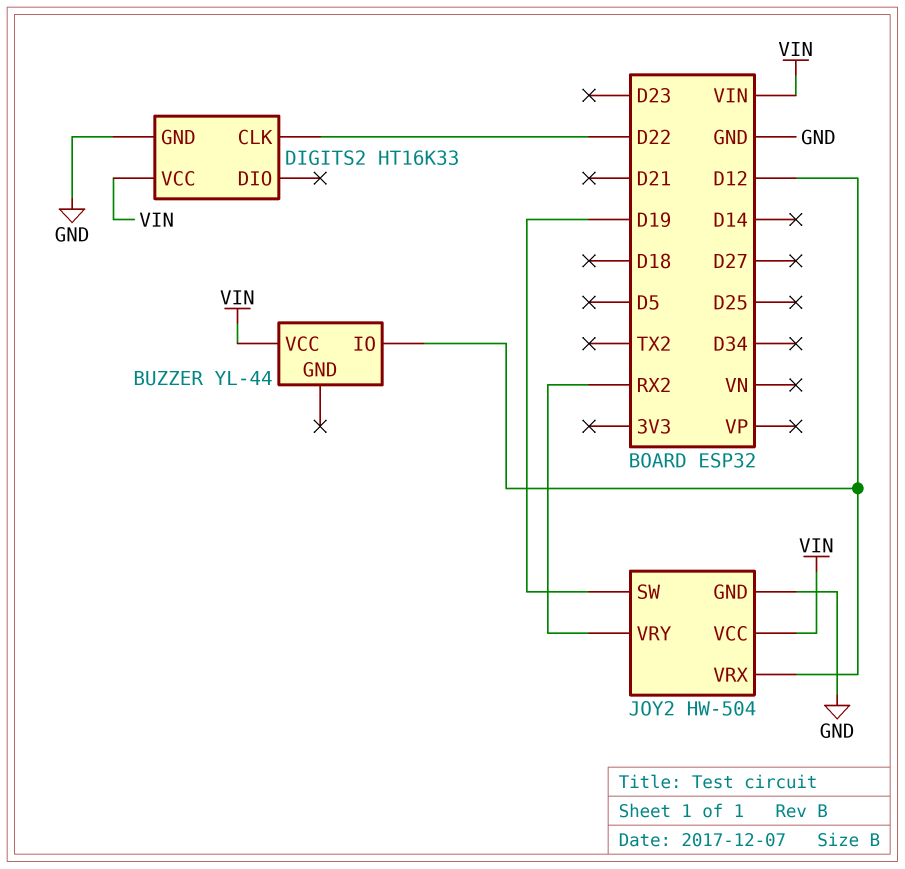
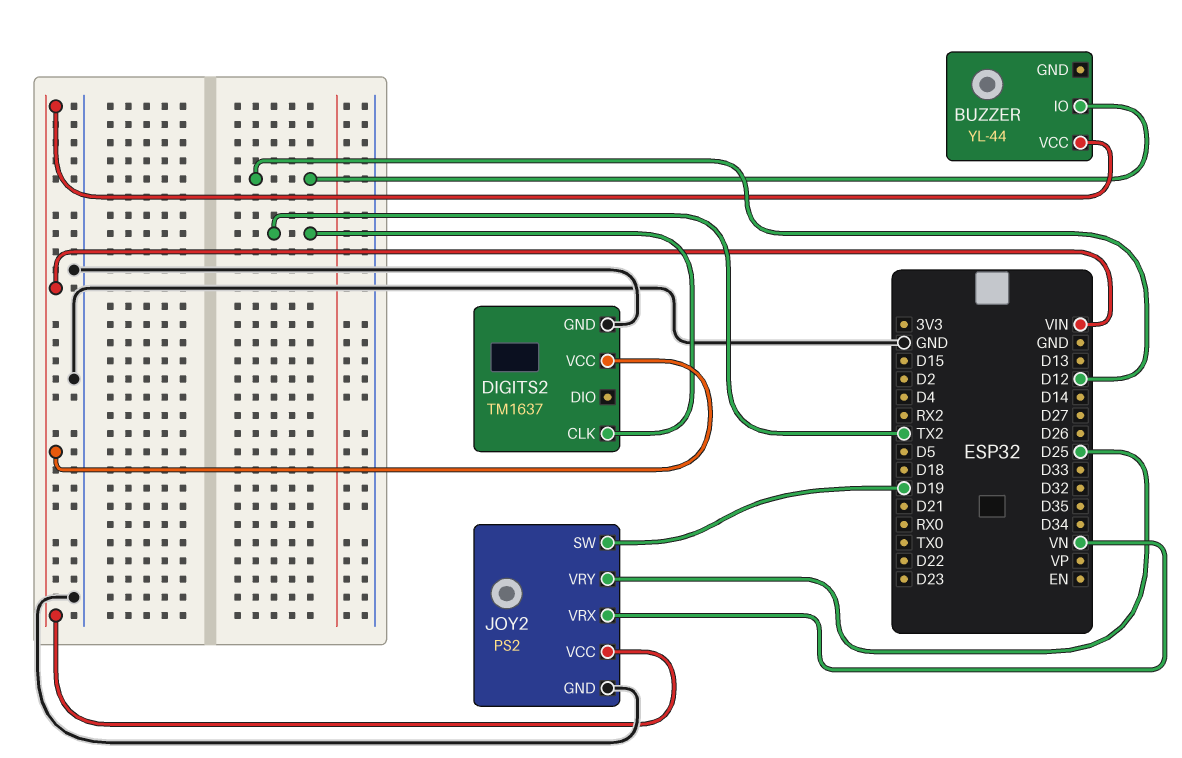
DIGITS2: HT16K33 -> TM1637
DIGITS2 pin CLK: D22 -> TX2
JOY2: HW-504 -> PS2
JOY2 pin VRX: D12 -> VN
JOY2 pin VRY: RX2 -> D25

